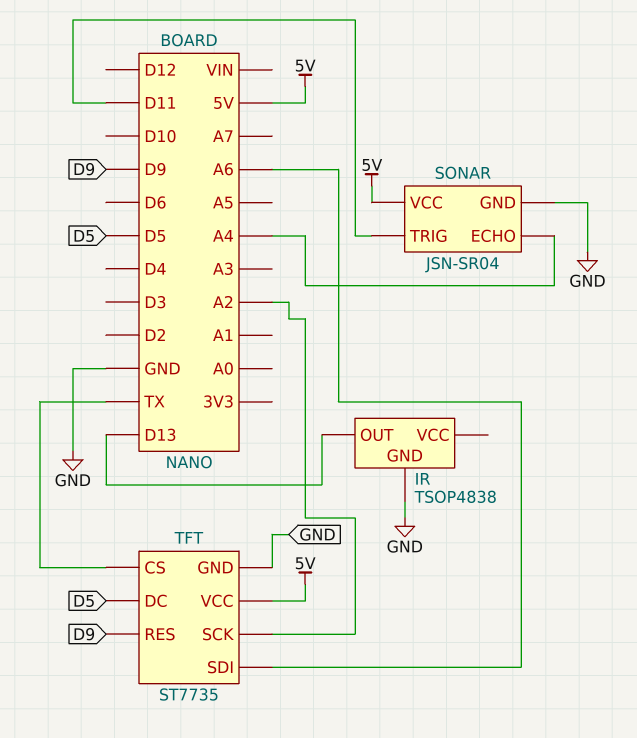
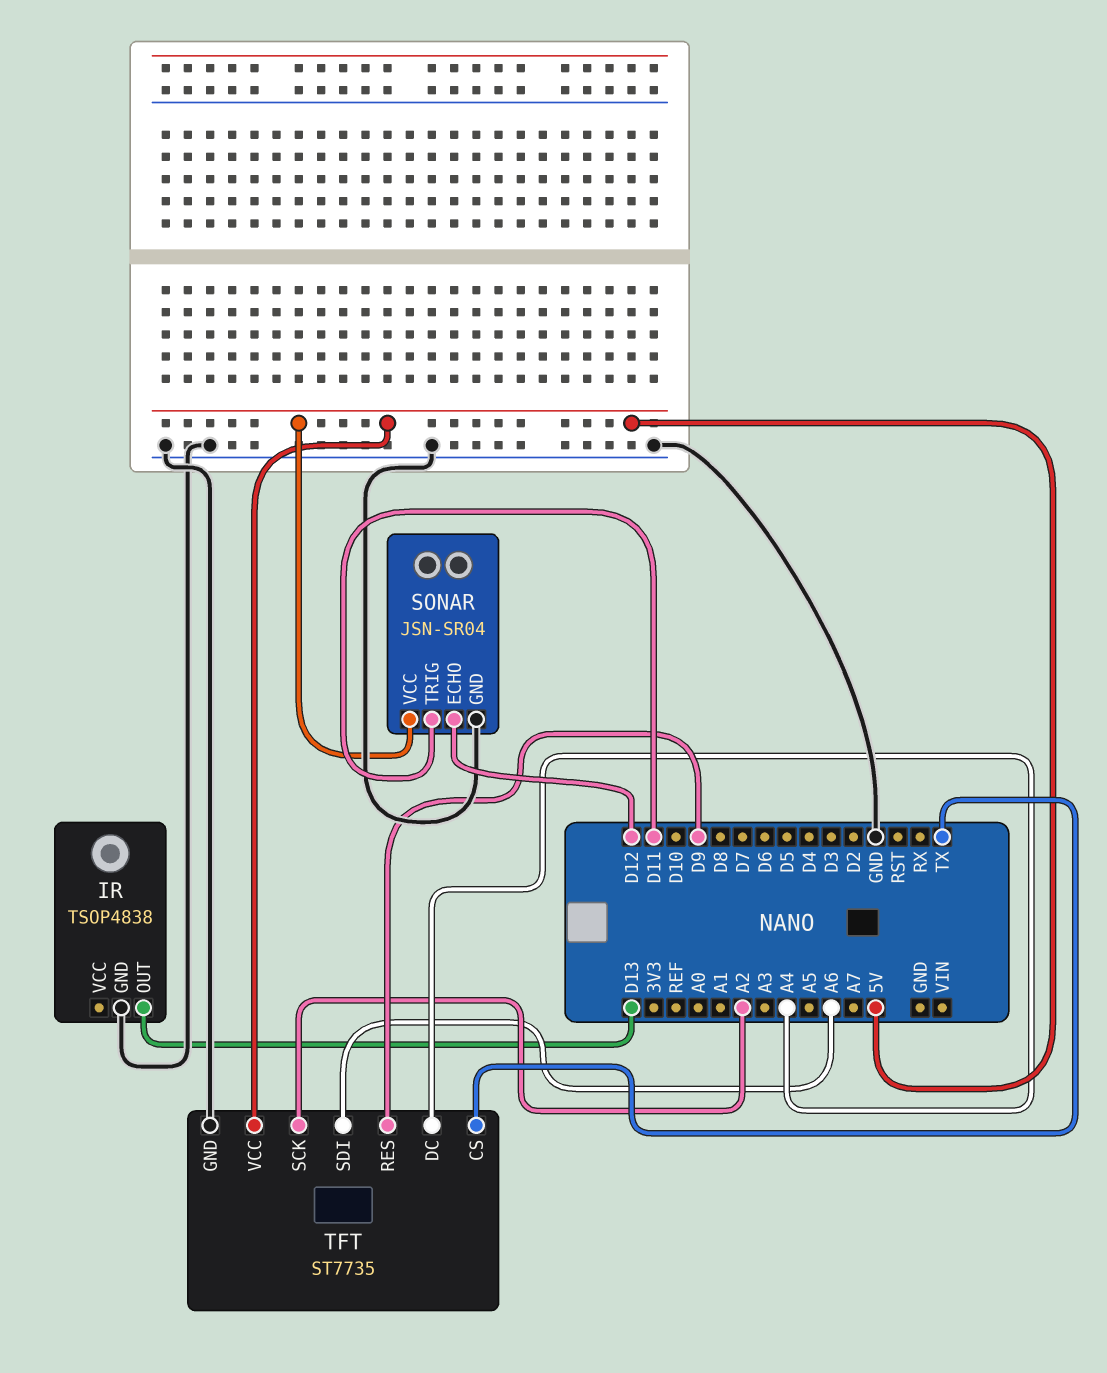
SONAR pin ECHO: A4 -> D12
TFT pin DC: D5 -> A4

